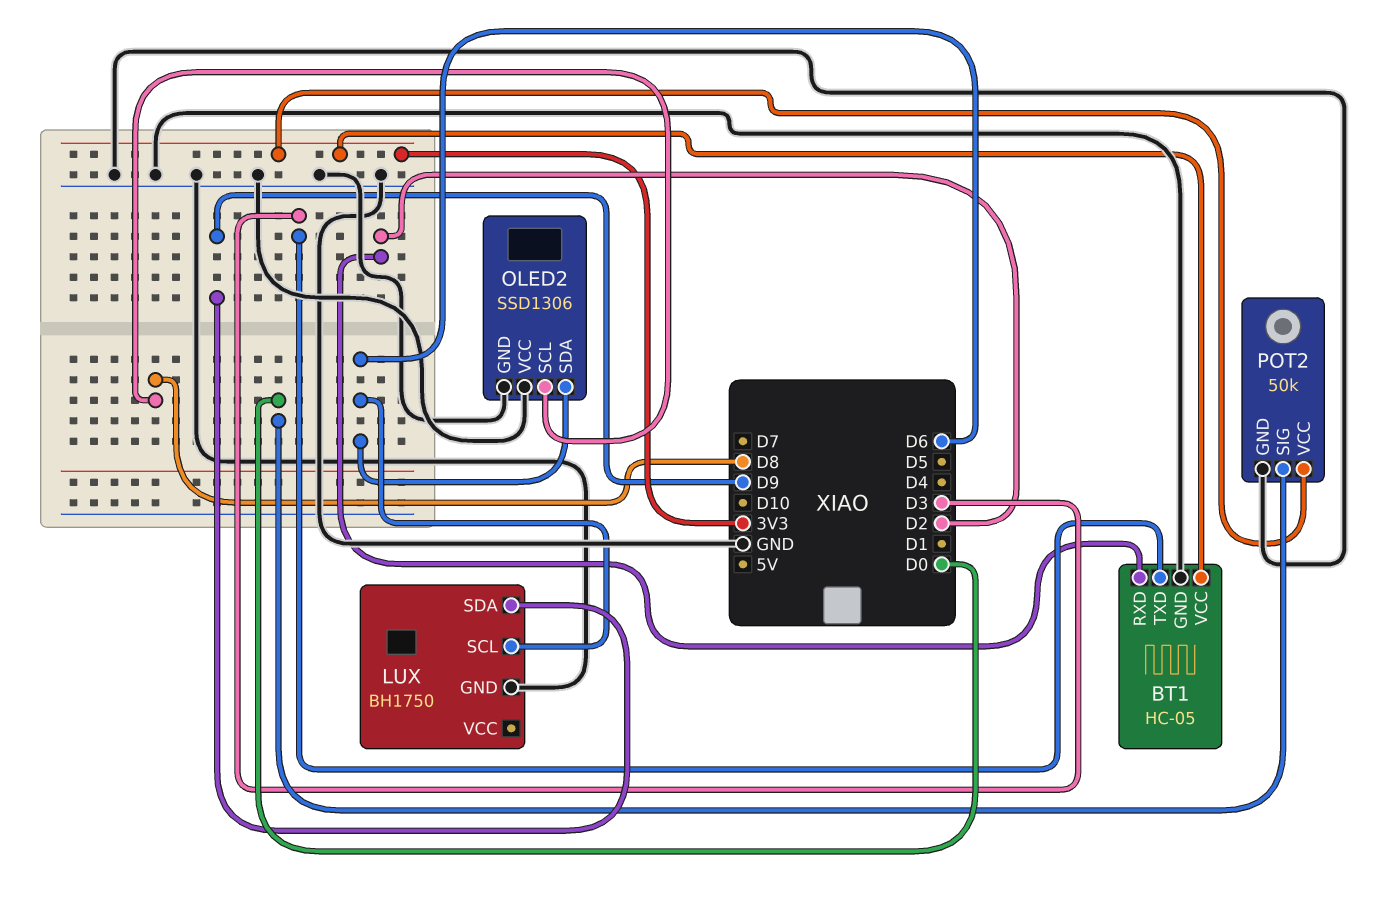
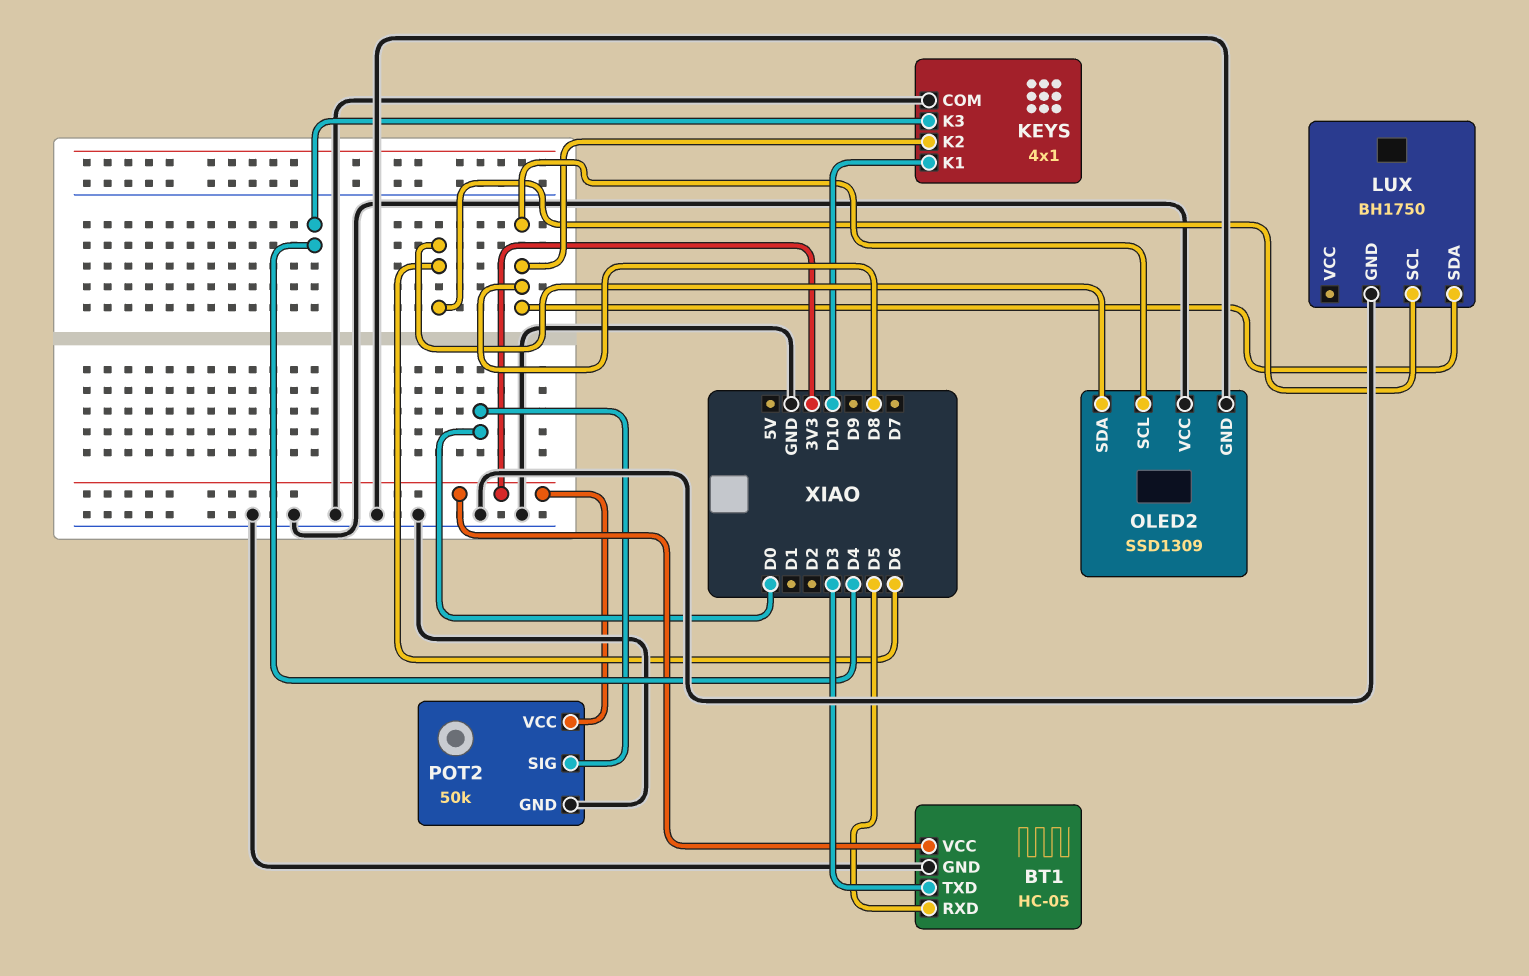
BT1 pin RXD: D2 -> D5
KEYS: none -> 4x1
KEYS pin COM: none -> GND
KEYS pin K1: none -> D10
KEYS pin K2: none -> D8
KEYS pin K3: none -> D4
LUX pin SDA: D9 -> D8
OLED2: SSD1306 -> SSD1309

